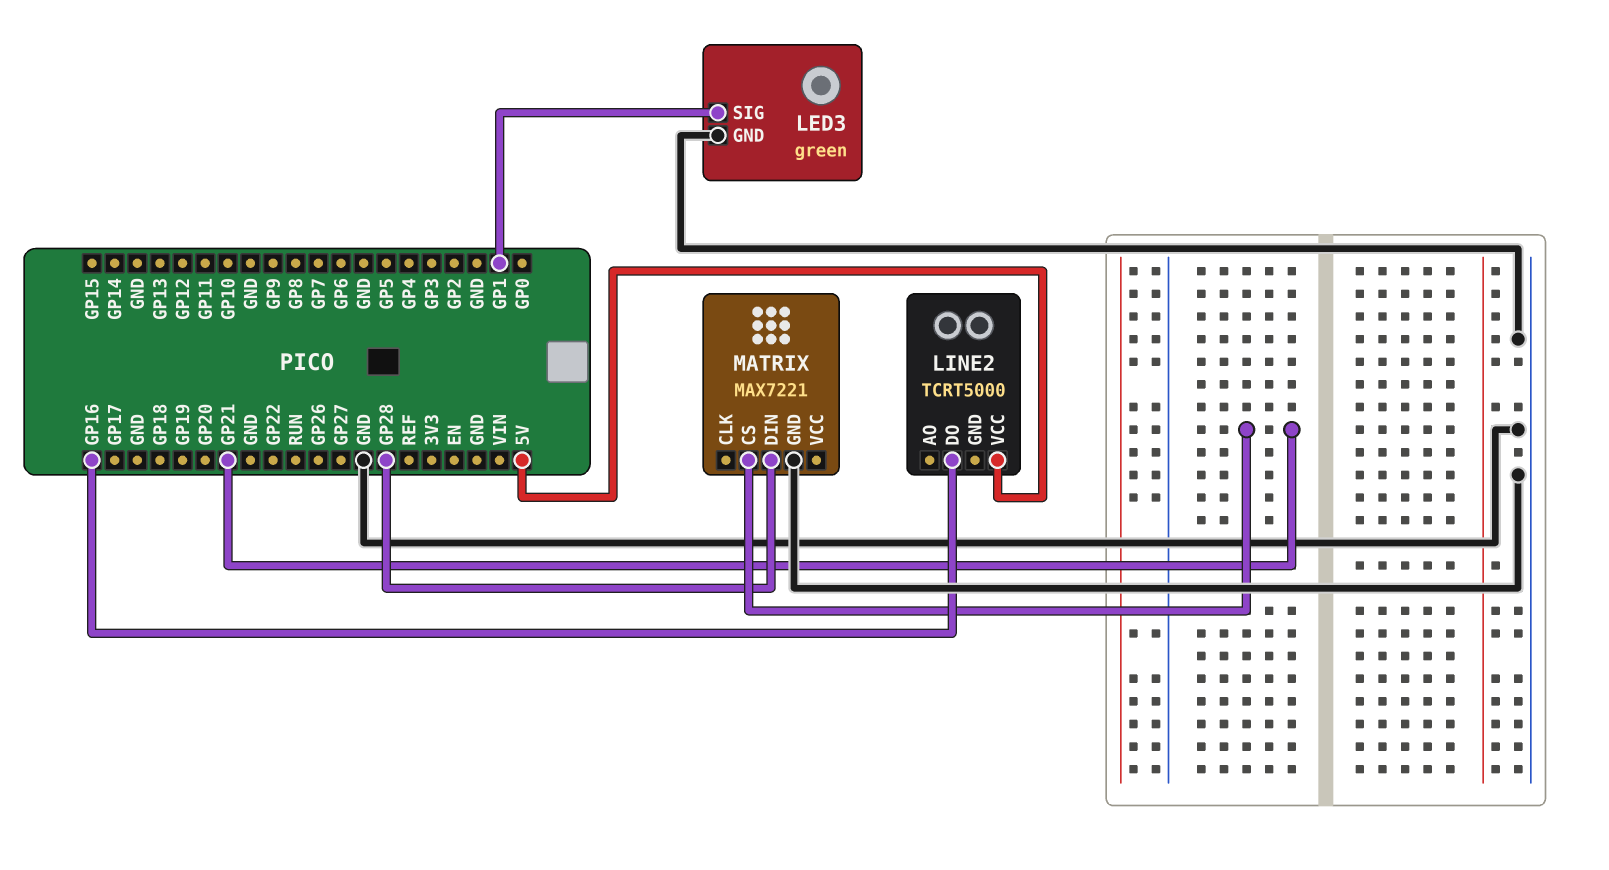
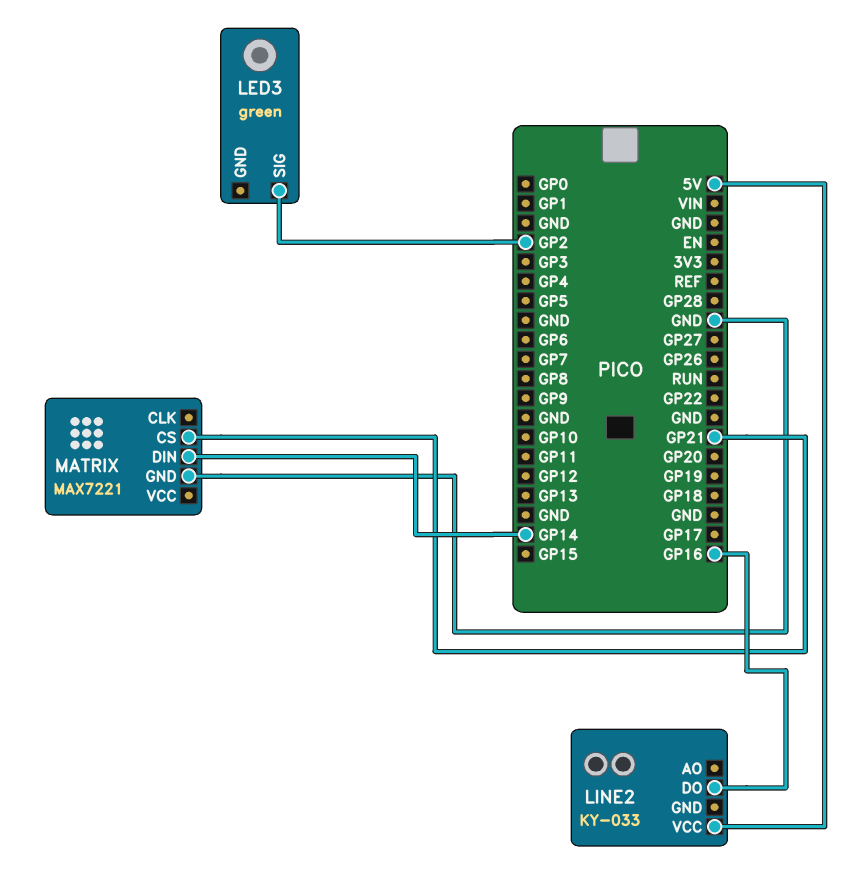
LED3 pin GND: GND -> none
LED3 pin SIG: GP1 -> GP2
LINE2: TCRT5000 -> KY-033
MATRIX pin DIN: GP28 -> GP14

